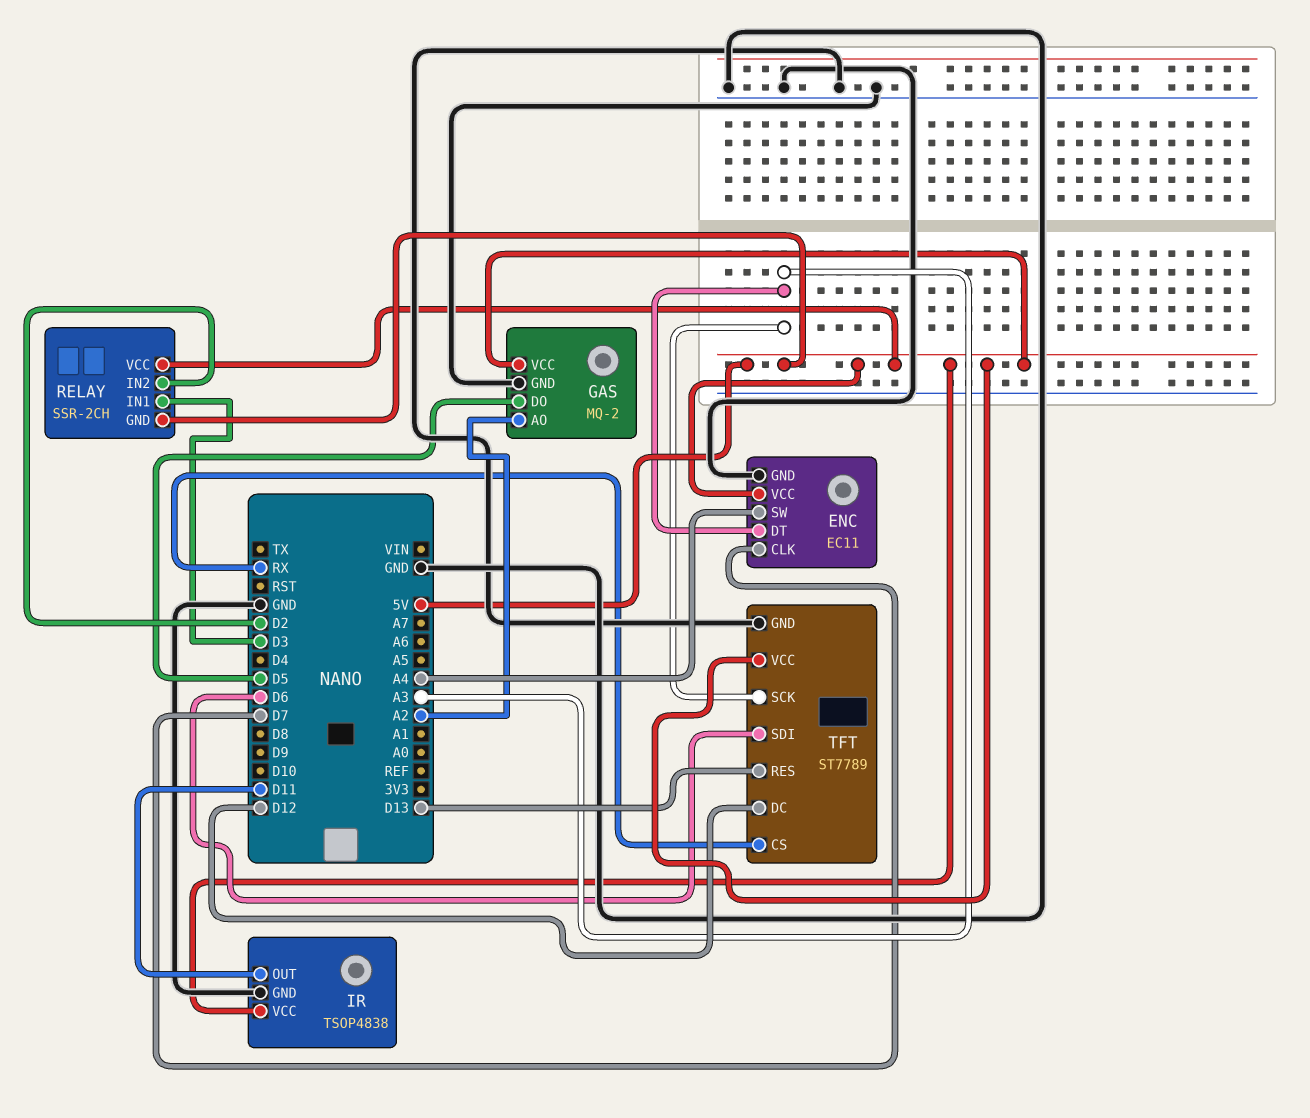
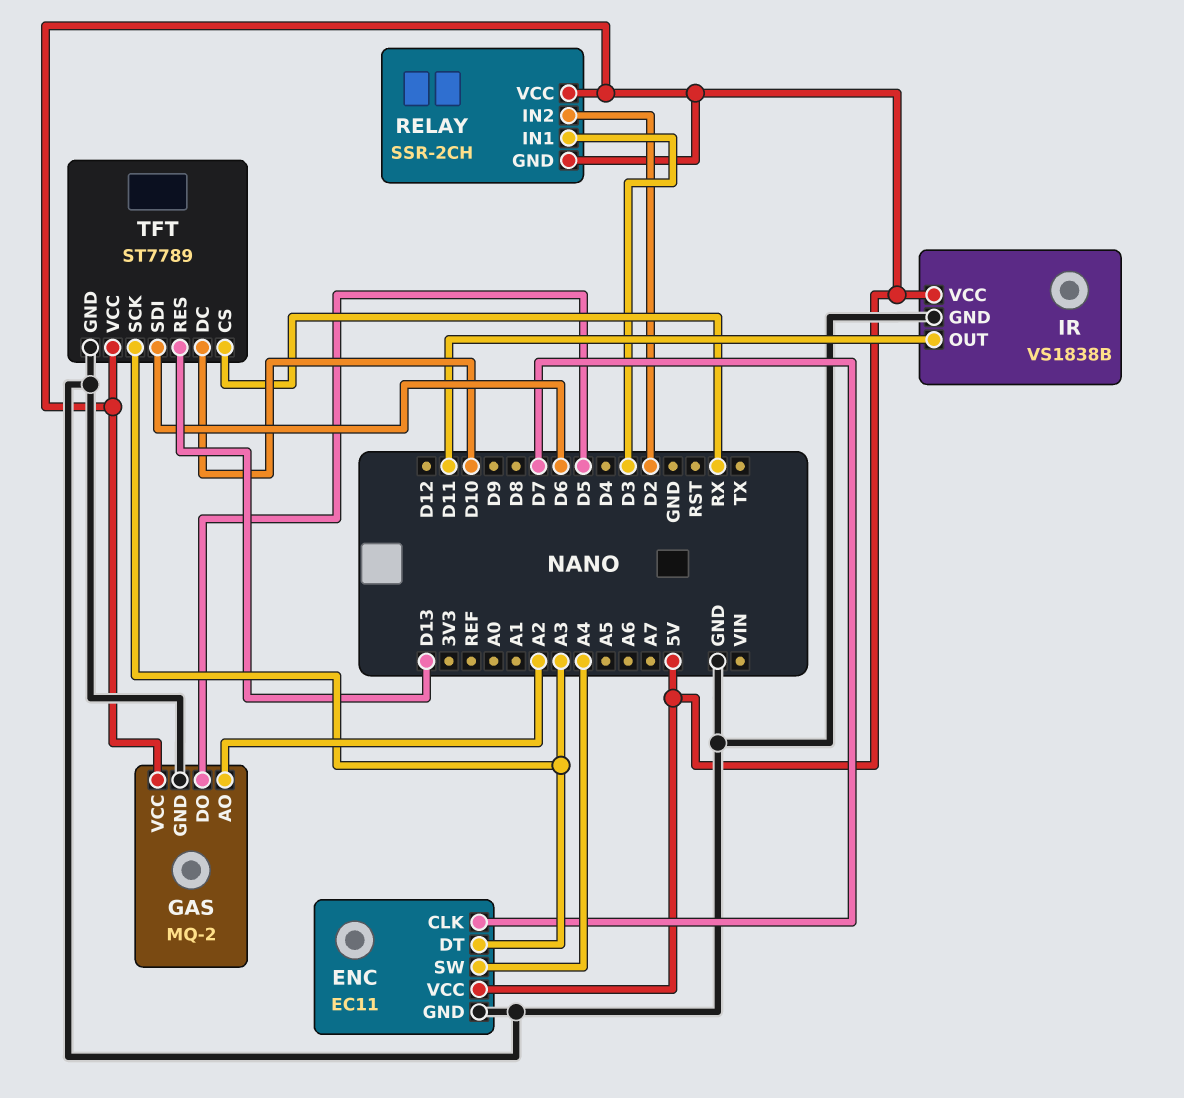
IR: TSOP4838 -> VS1838B
TFT pin DC: D12 -> D10

